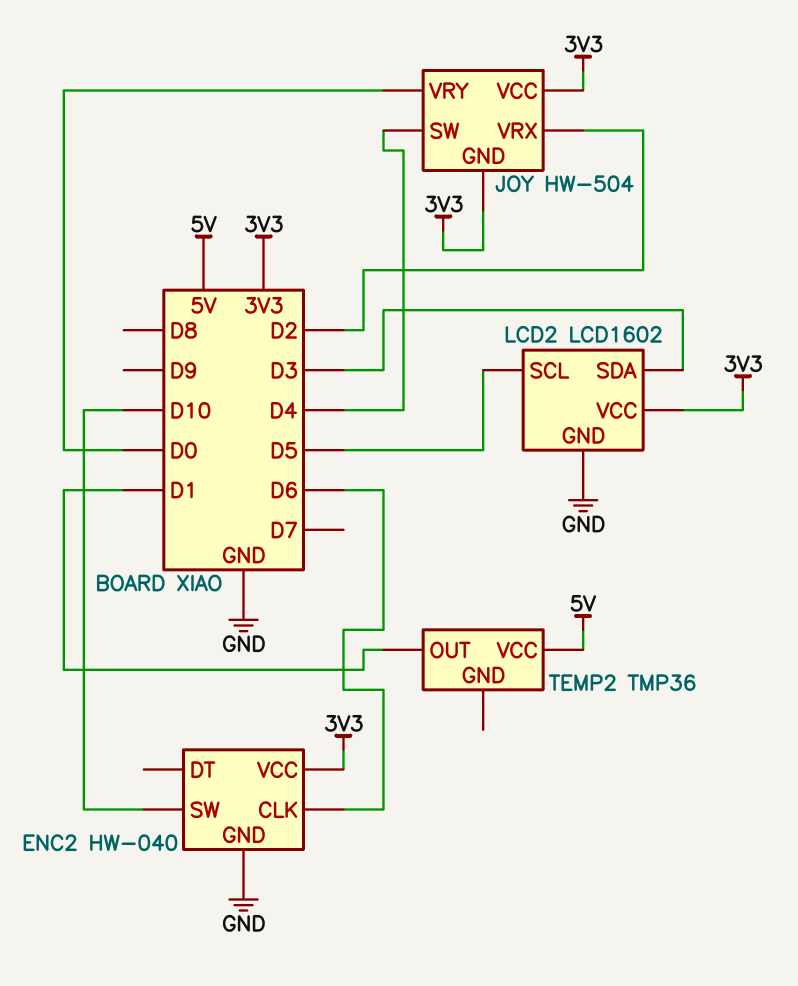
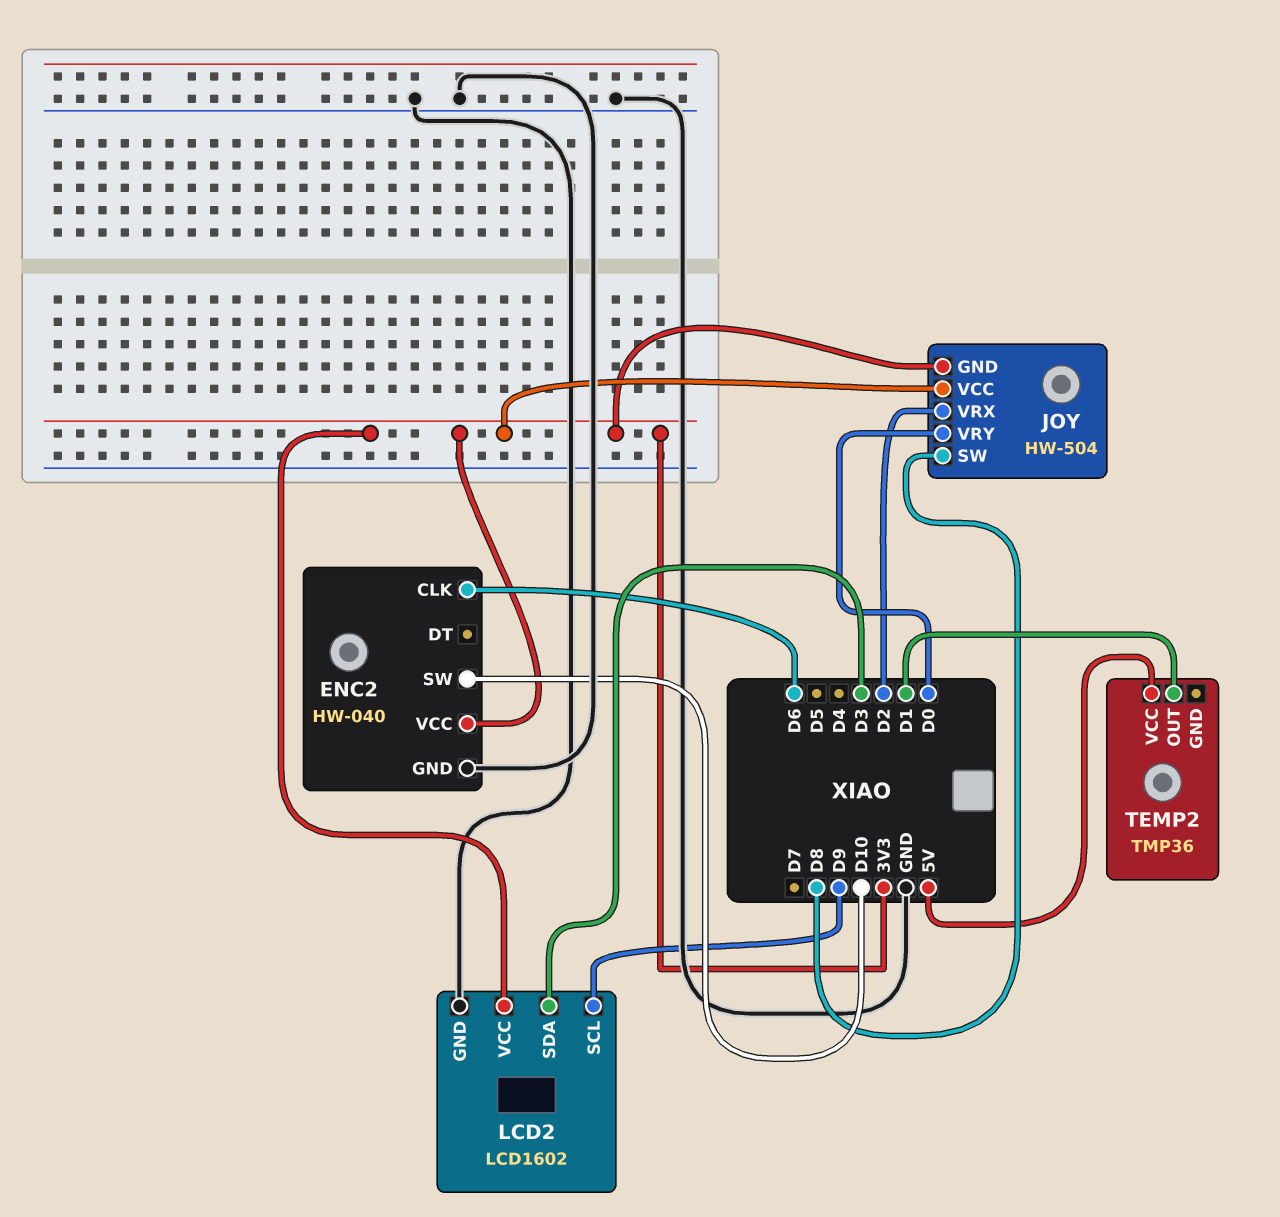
JOY pin SW: D4 -> D8
LCD2 pin SCL: D5 -> D9

